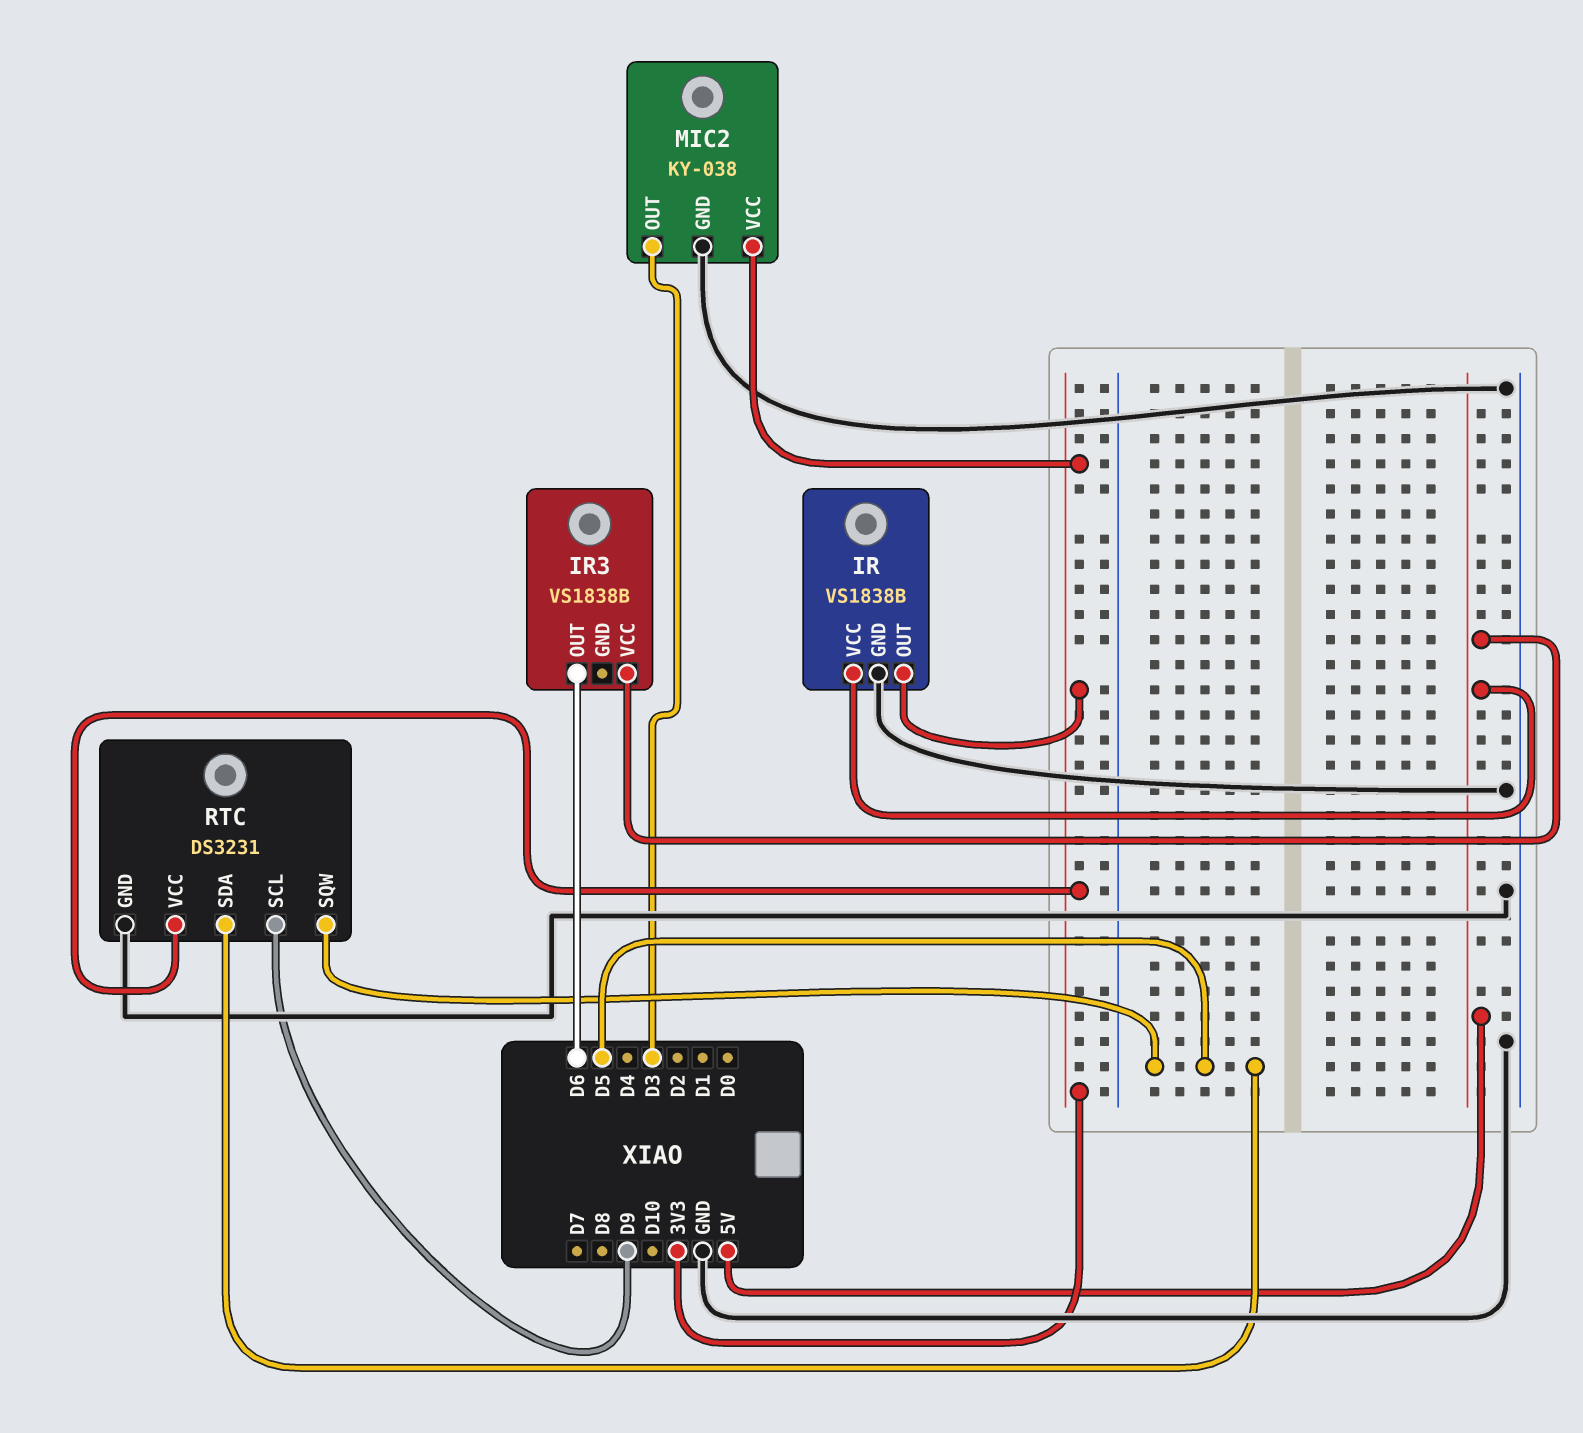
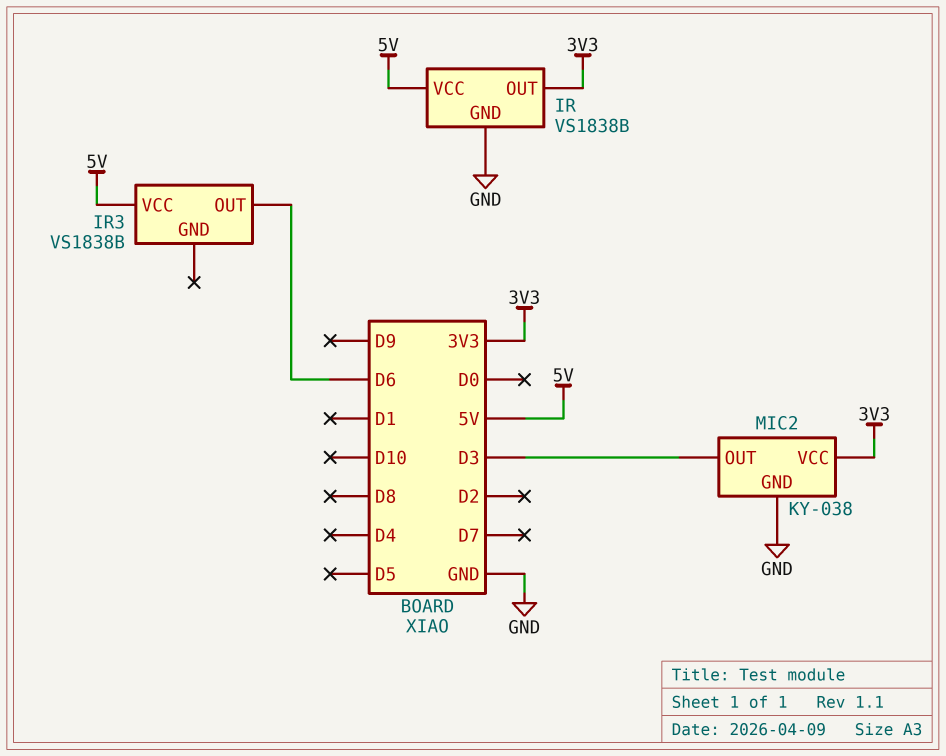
RTC: DS3231 -> none
RTC pin GND: GND -> none
RTC pin SCL: D9 -> none
RTC pin SDA: D5 -> none
RTC pin SQW: D5 -> none
RTC pin VCC: 3V3 -> none

